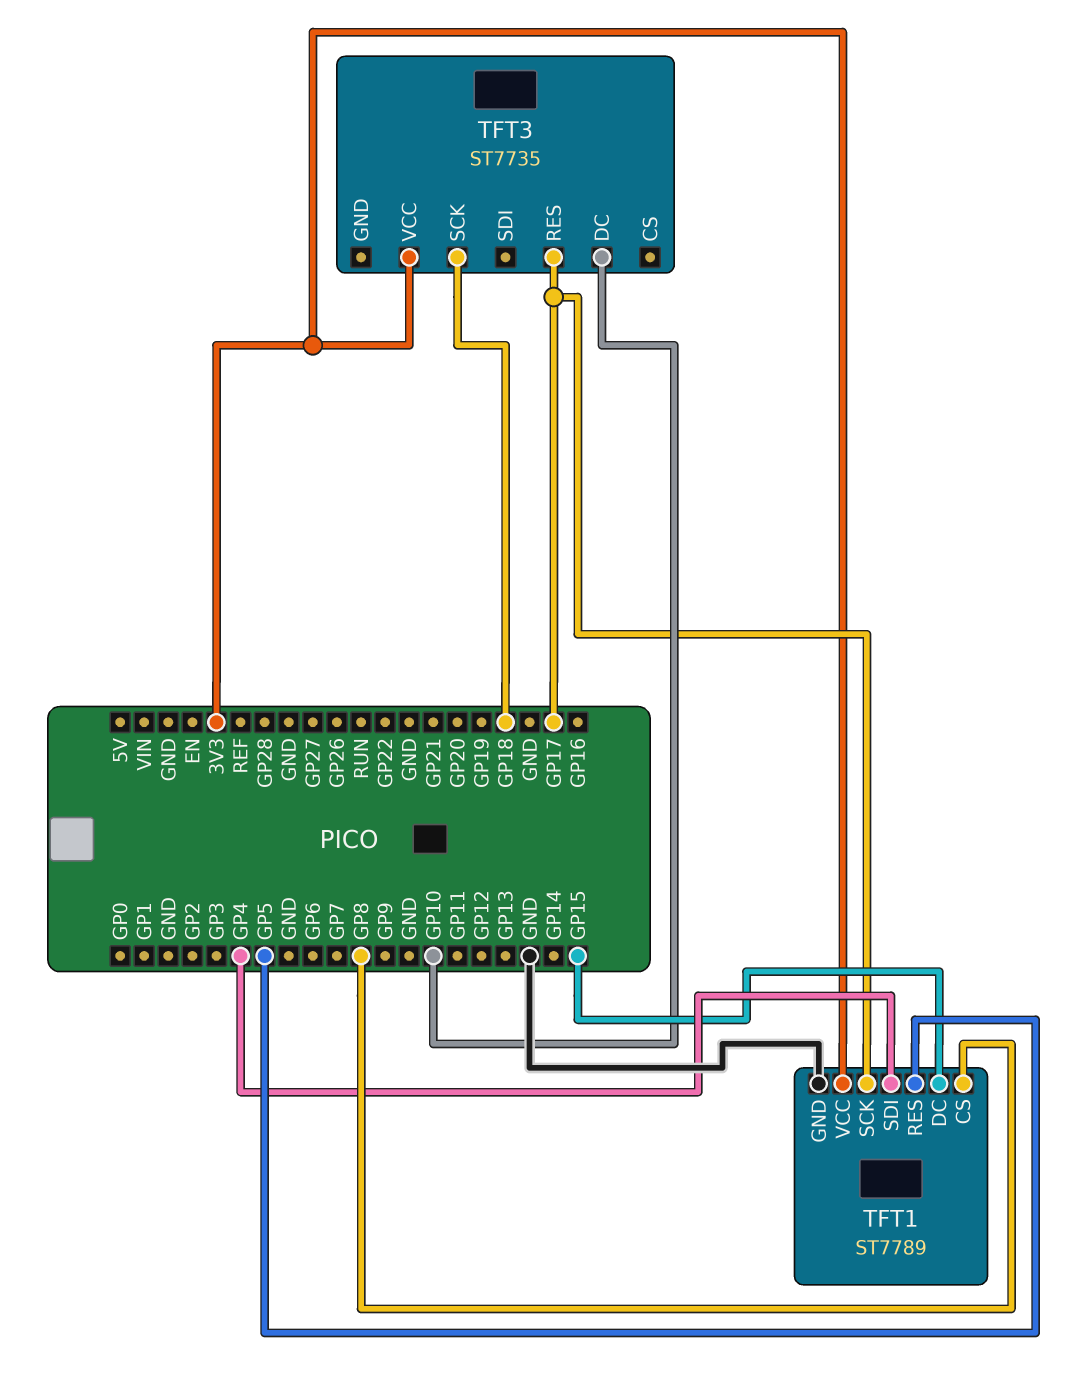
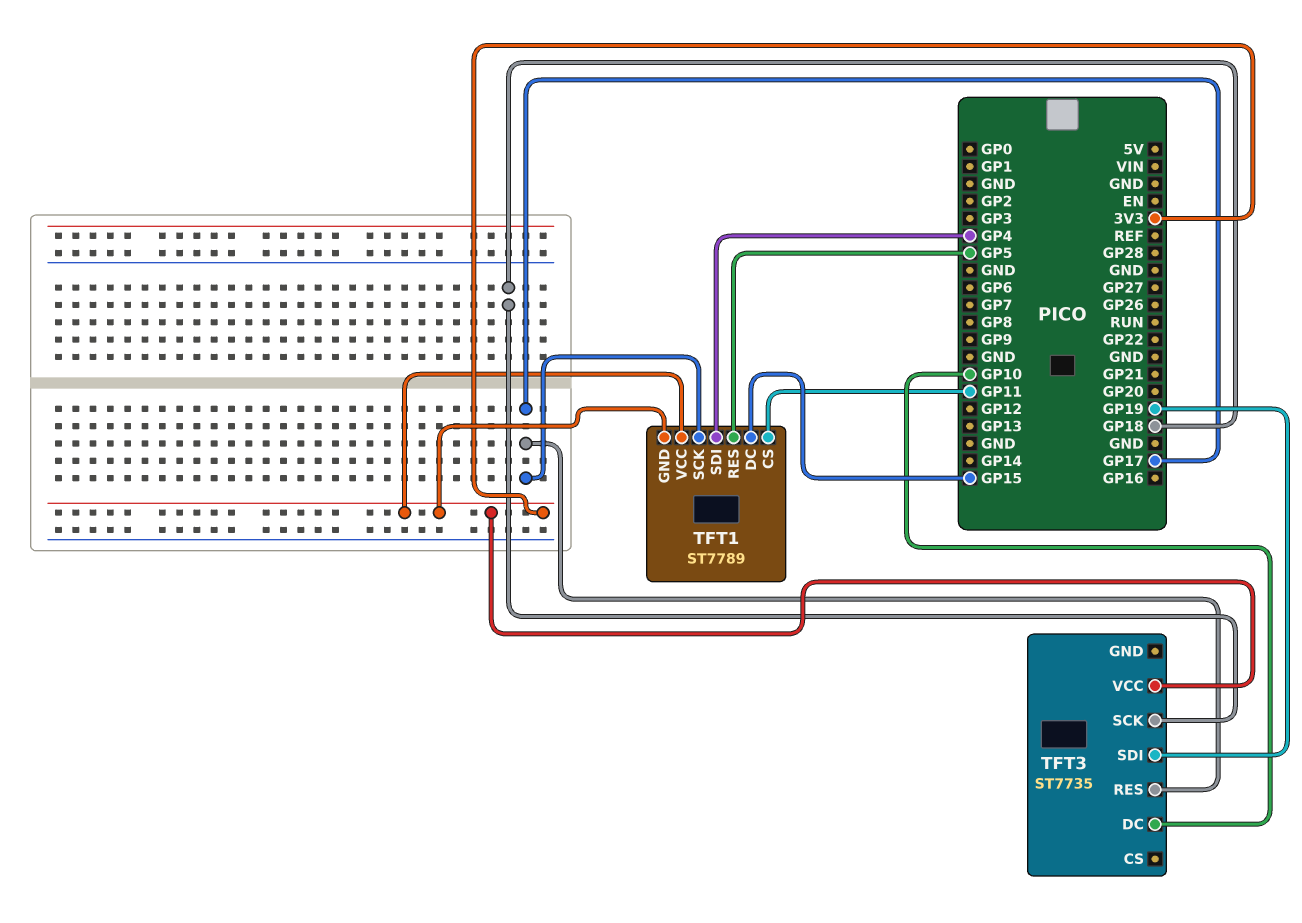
TFT1 pin CS: GP8 -> GP11
TFT1 pin GND: GND -> 3V3
TFT3 pin SDI: none -> GP19

